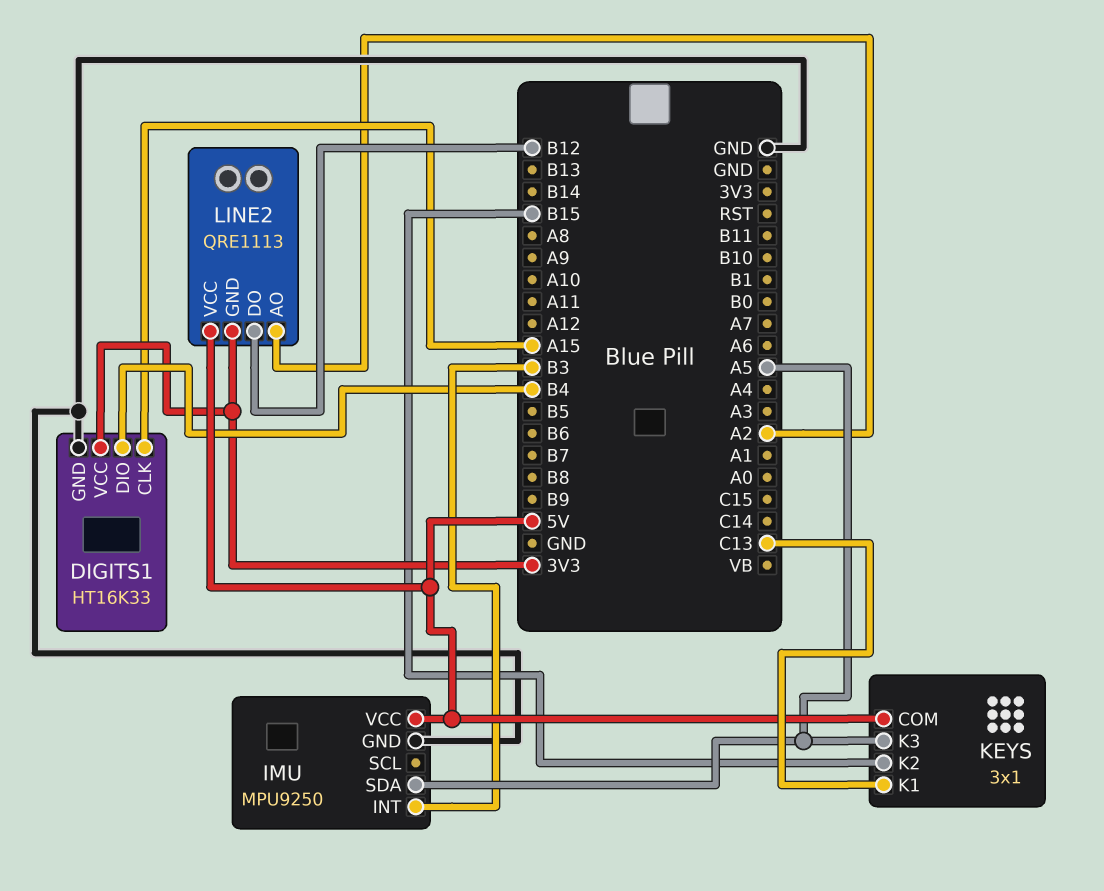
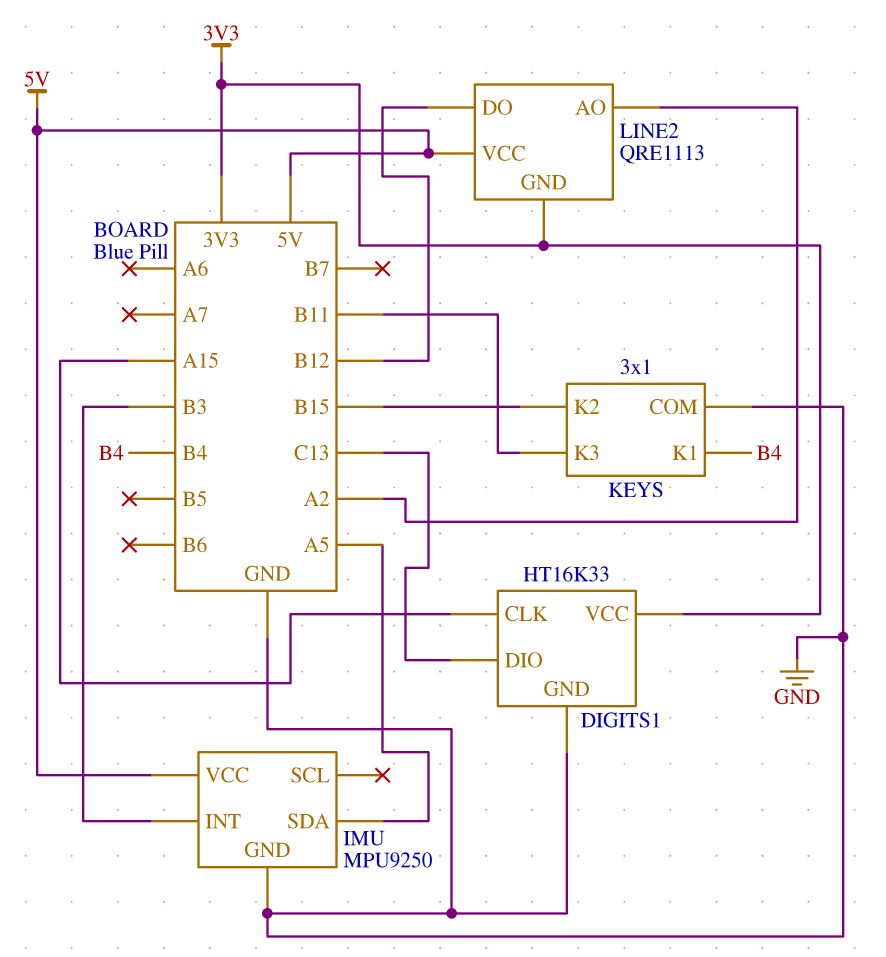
DIGITS1 pin DIO: B4 -> C13
KEYS pin COM: 5V -> GND
KEYS pin K1: C13 -> B4
KEYS pin K3: A5 -> B11

